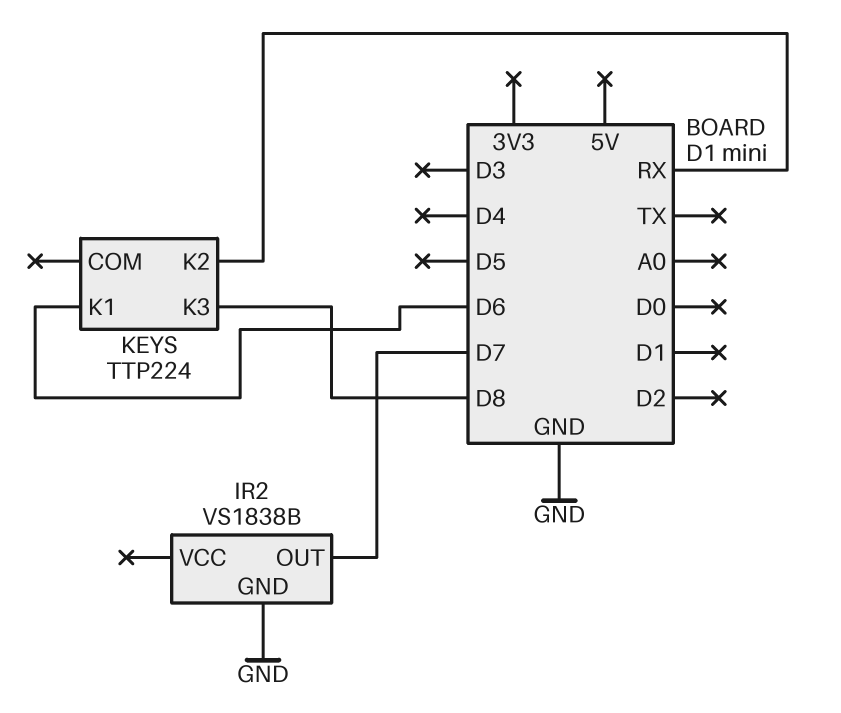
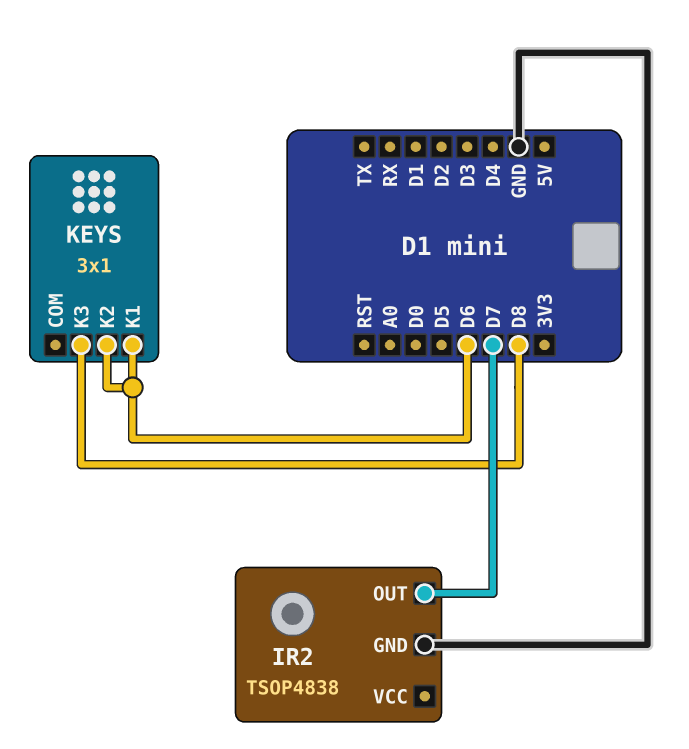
IR2: VS1838B -> TSOP4838
KEYS: TTP224 -> 3x1
KEYS pin K2: RX -> D6

